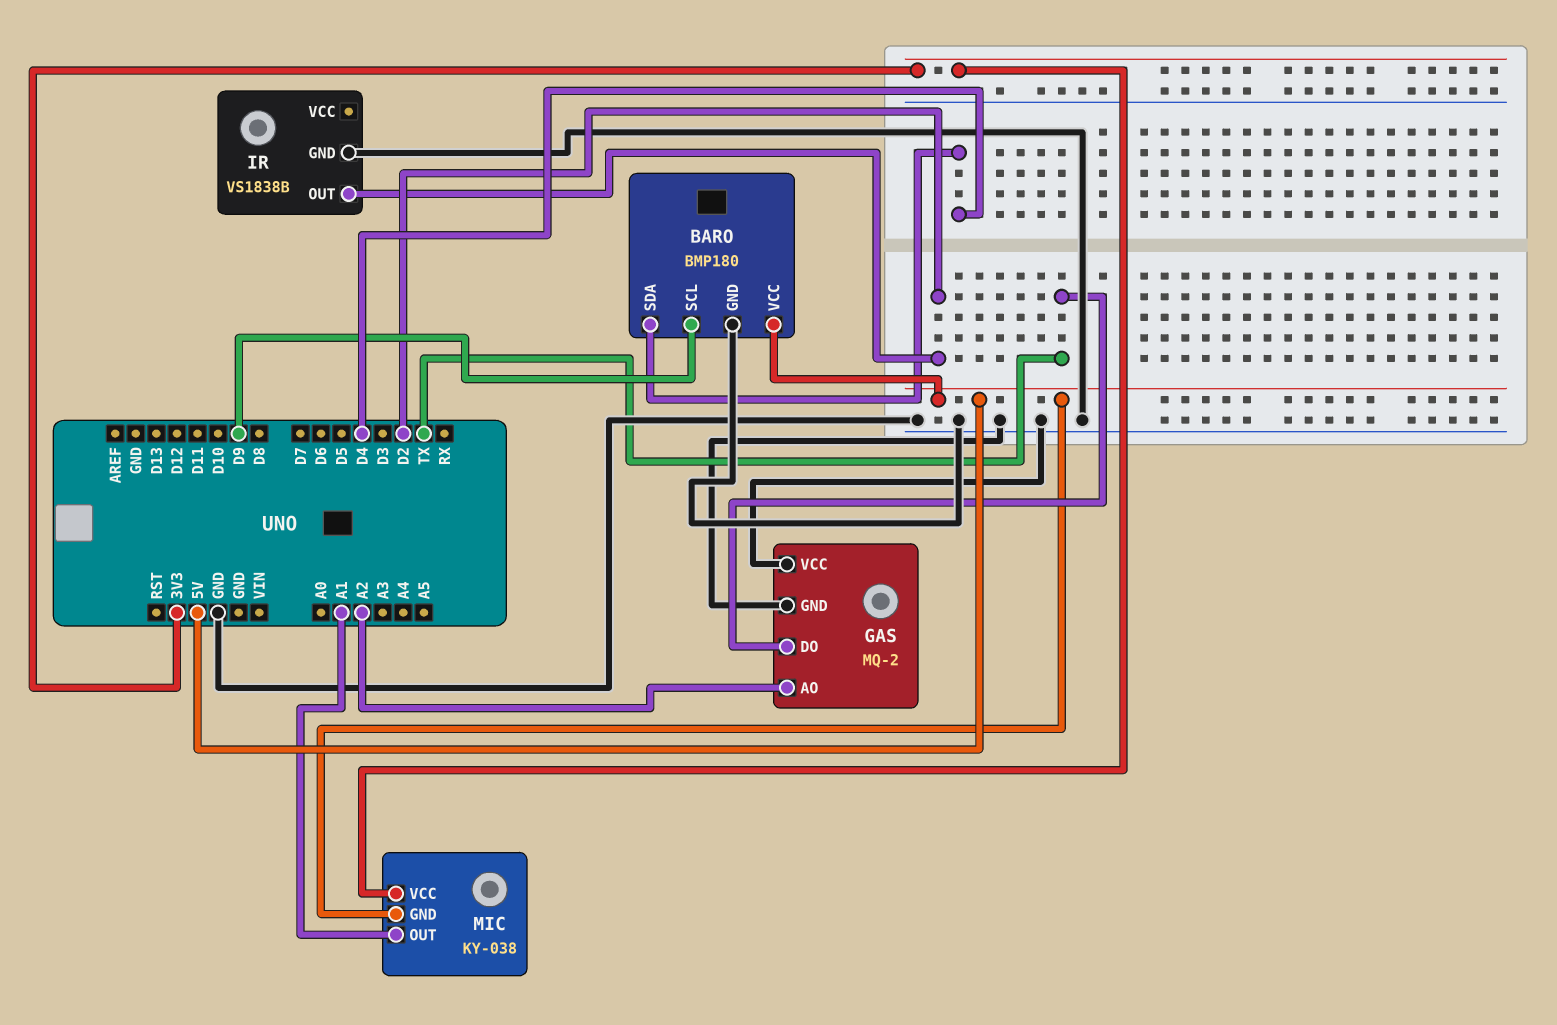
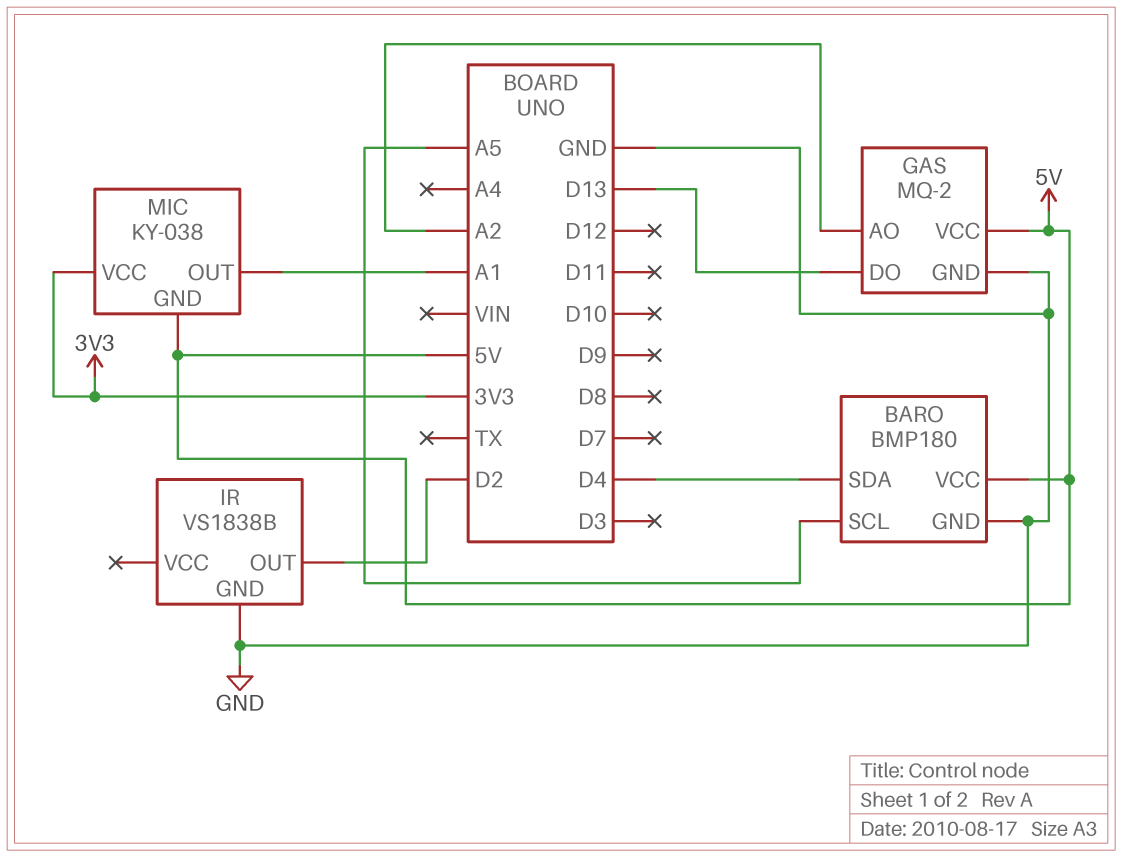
BARO pin SCL: D9 -> A5
GAS pin DO: TX -> D13
GAS pin VCC: GND -> 5V

